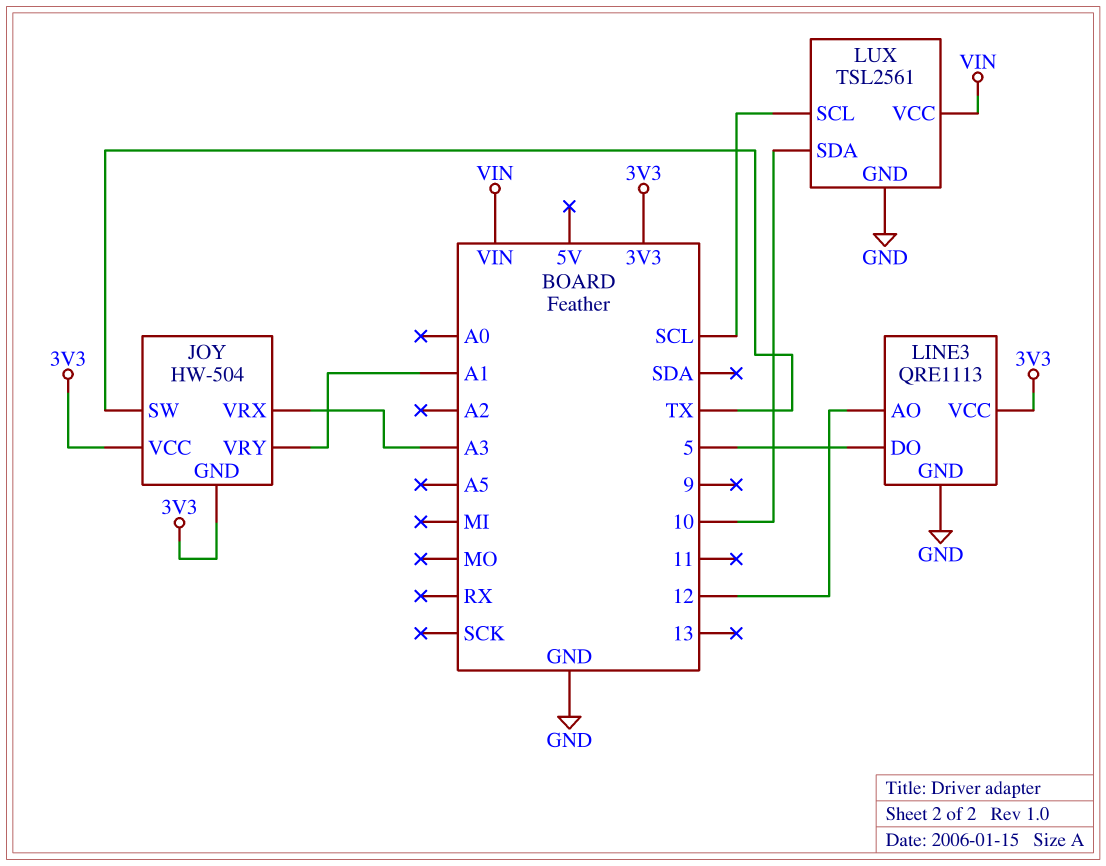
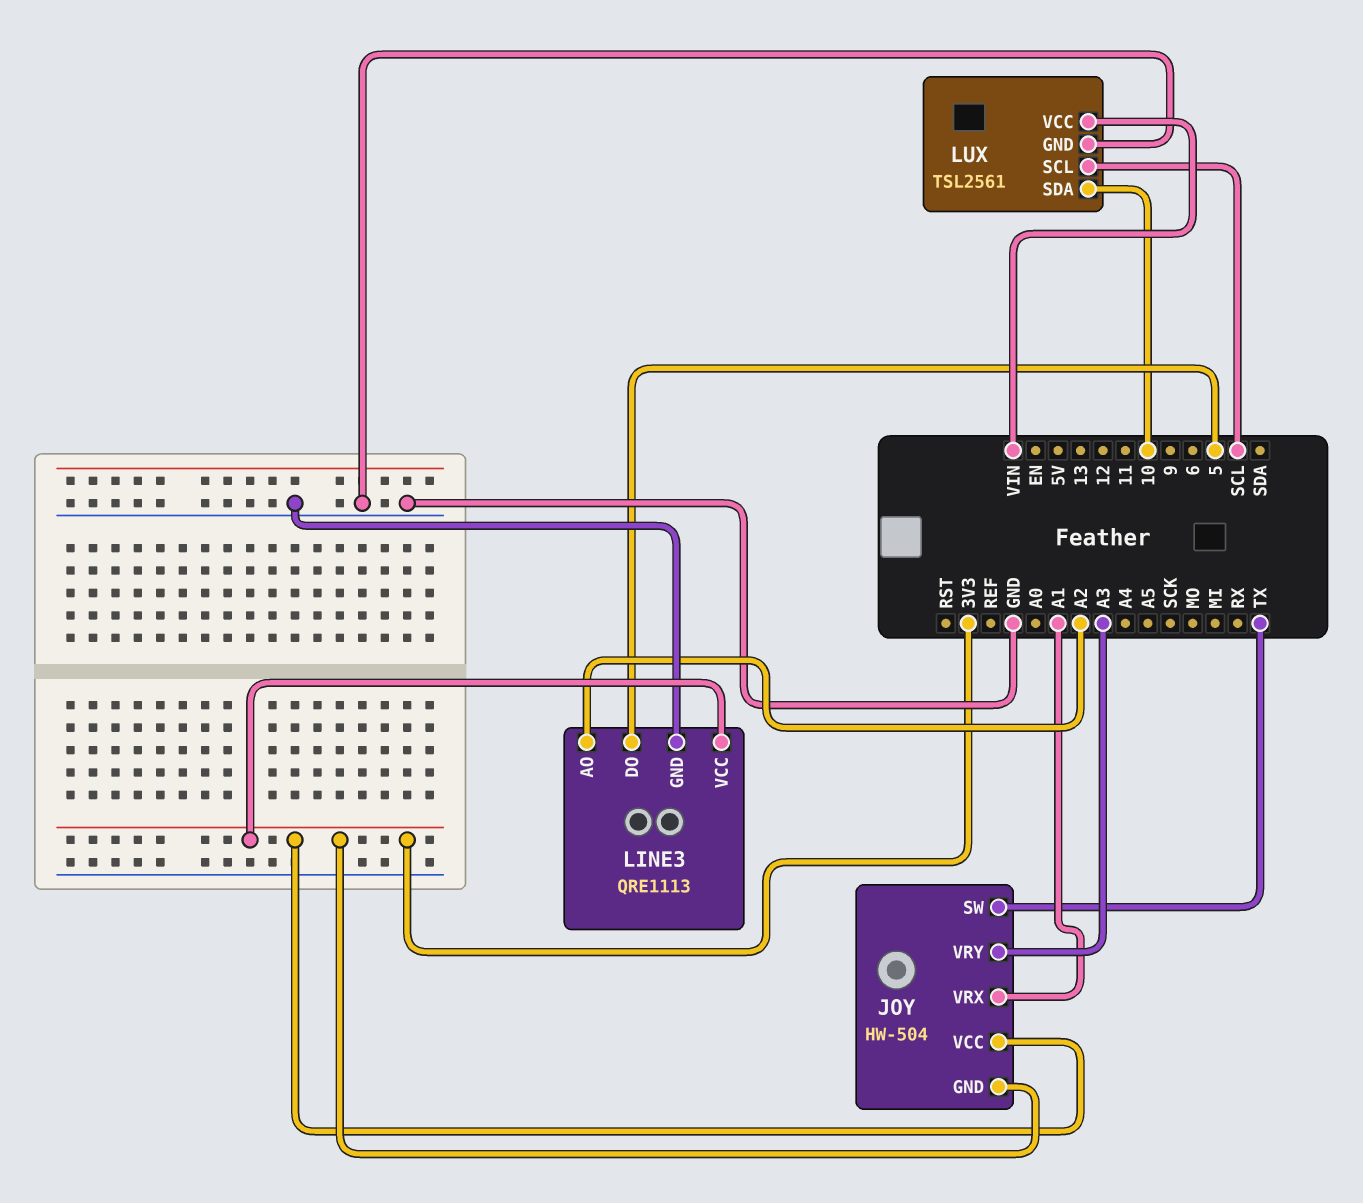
JOY pin VRX: A3 -> A1
JOY pin VRY: A1 -> A3
LINE3 pin AO: 12 -> A2

